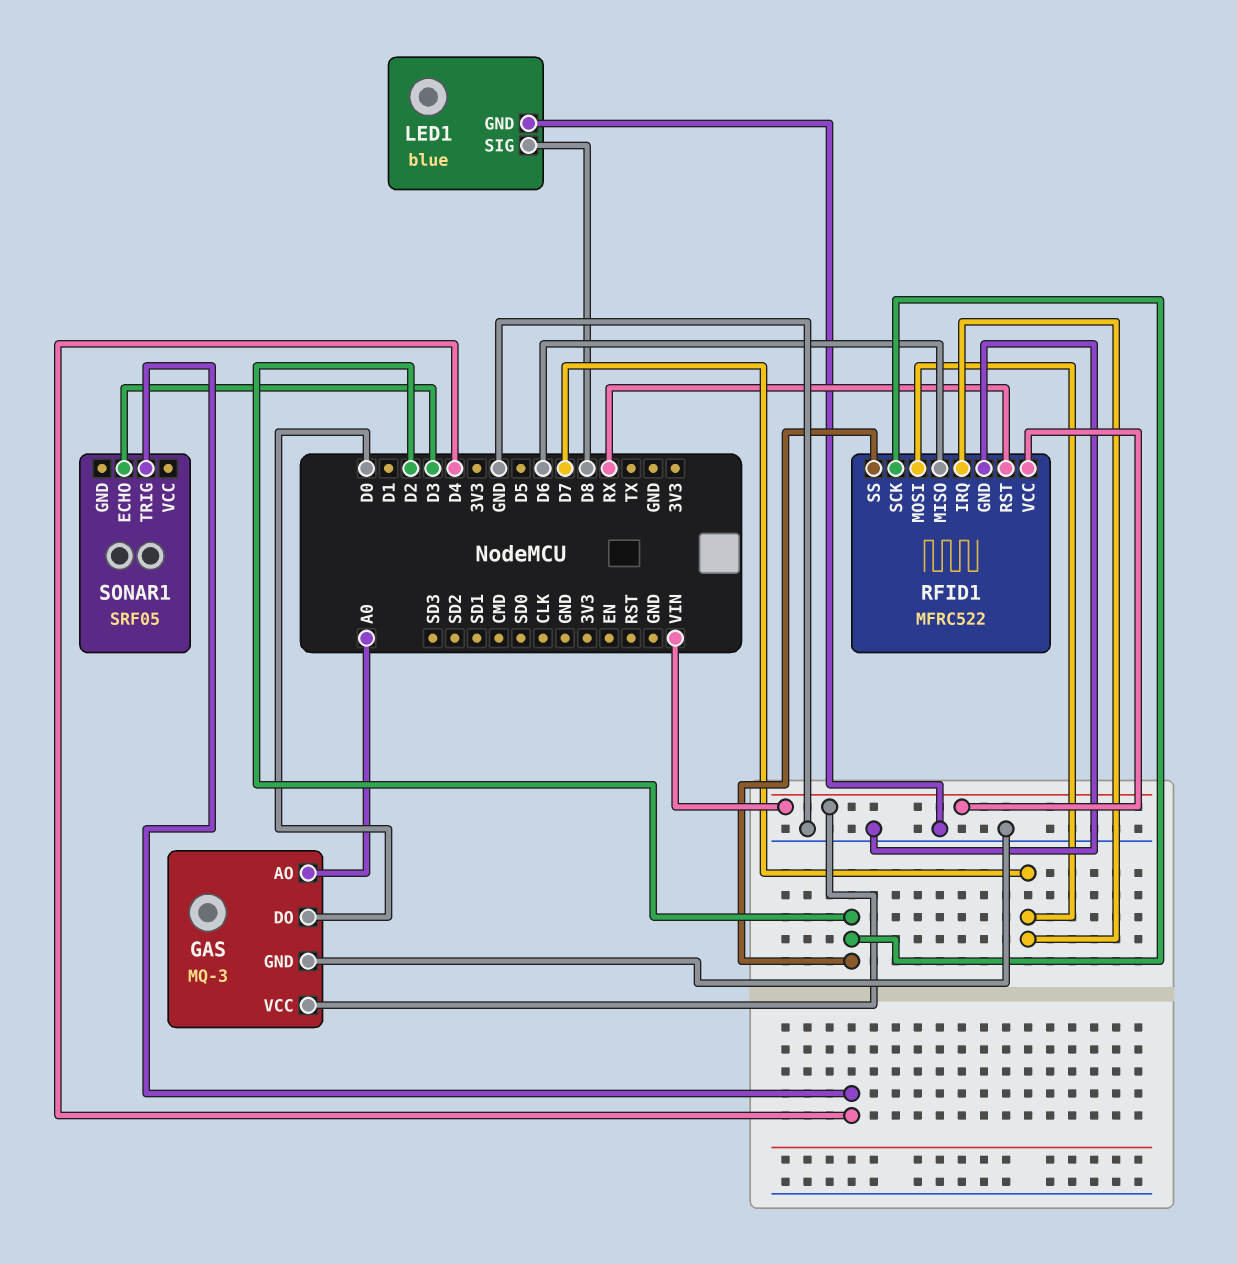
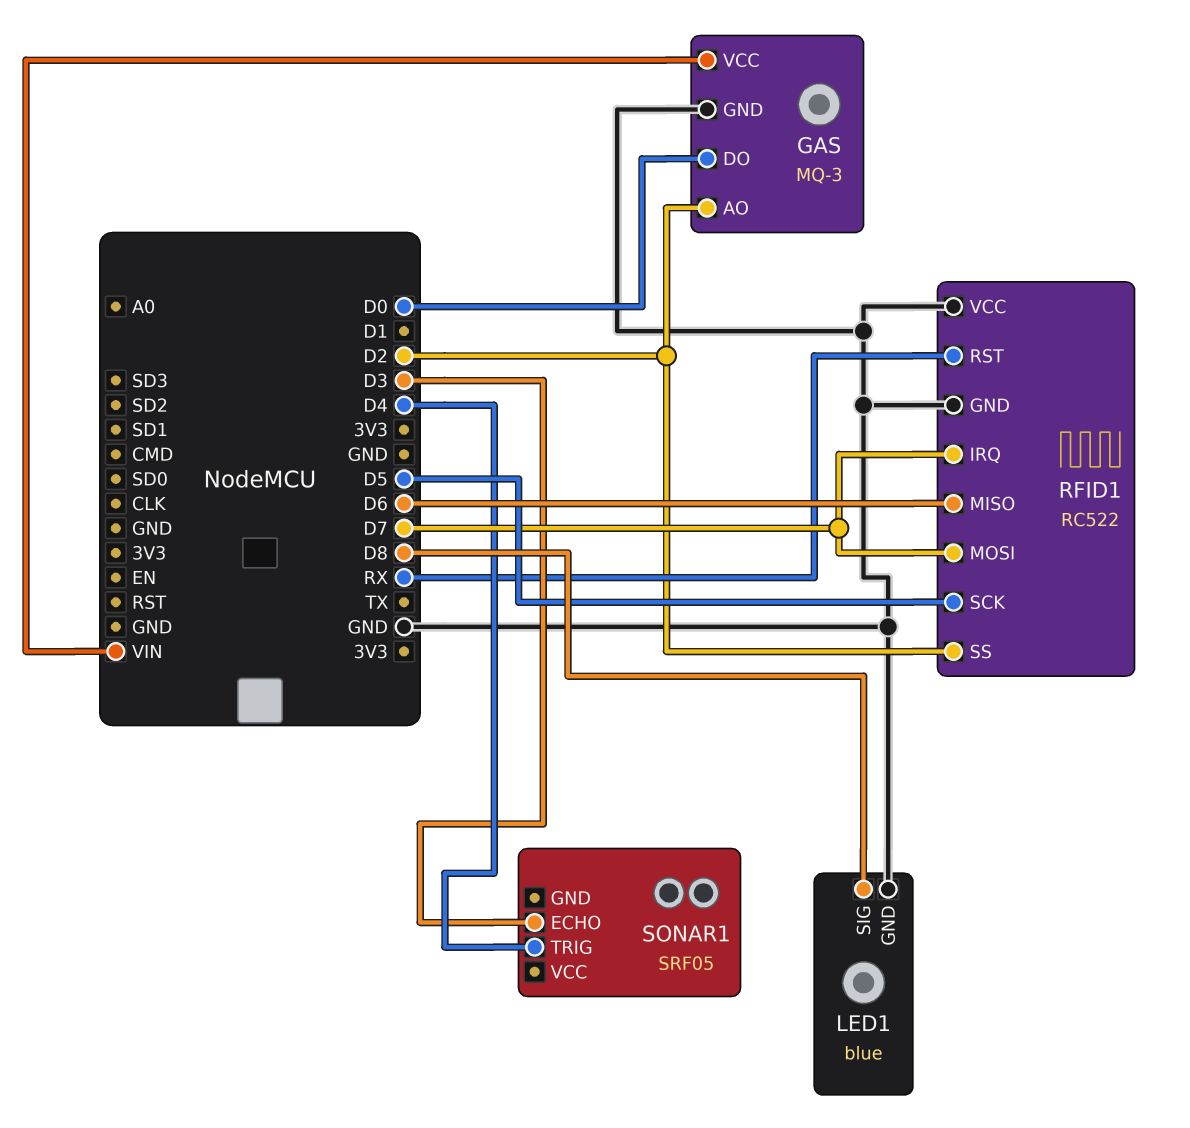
GAS pin AO: A0 -> D2
RFID1: MFRC522 -> RC522
RFID1 pin SCK: D2 -> D5
RFID1 pin VCC: VIN -> GND

